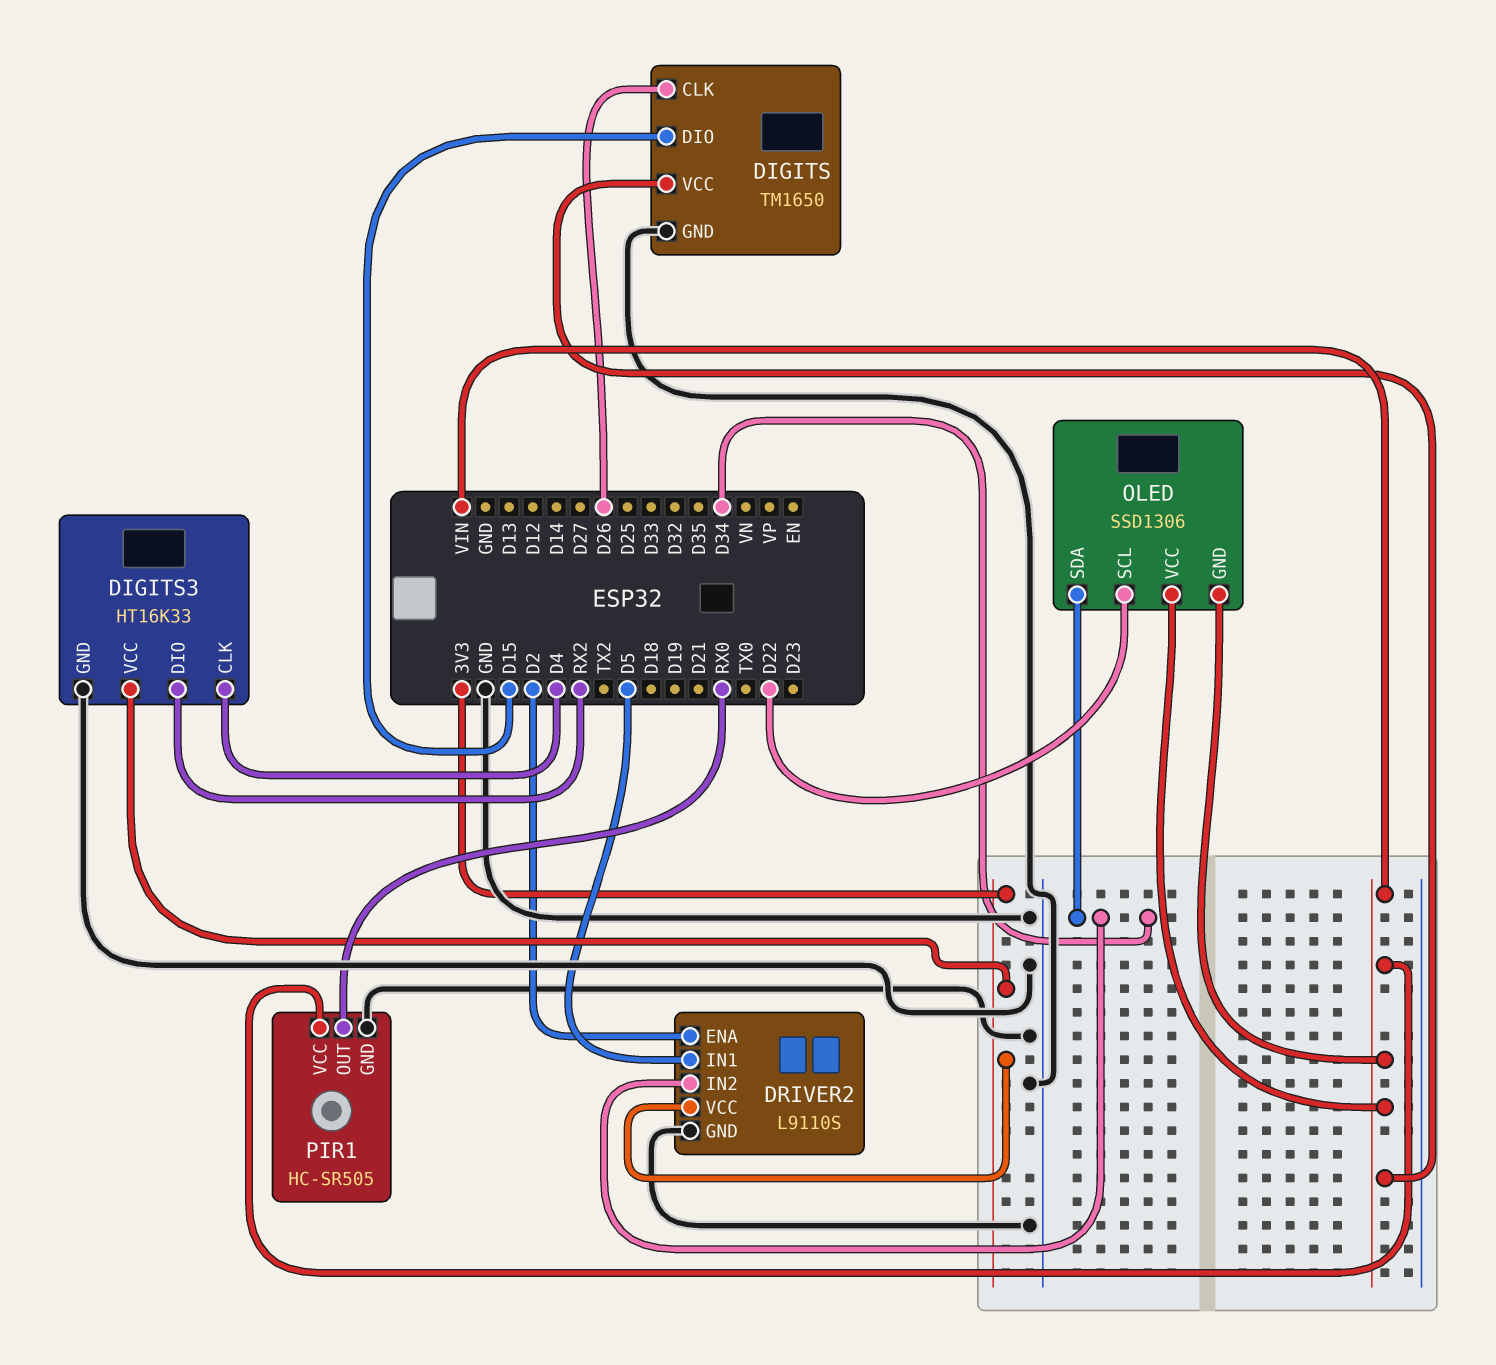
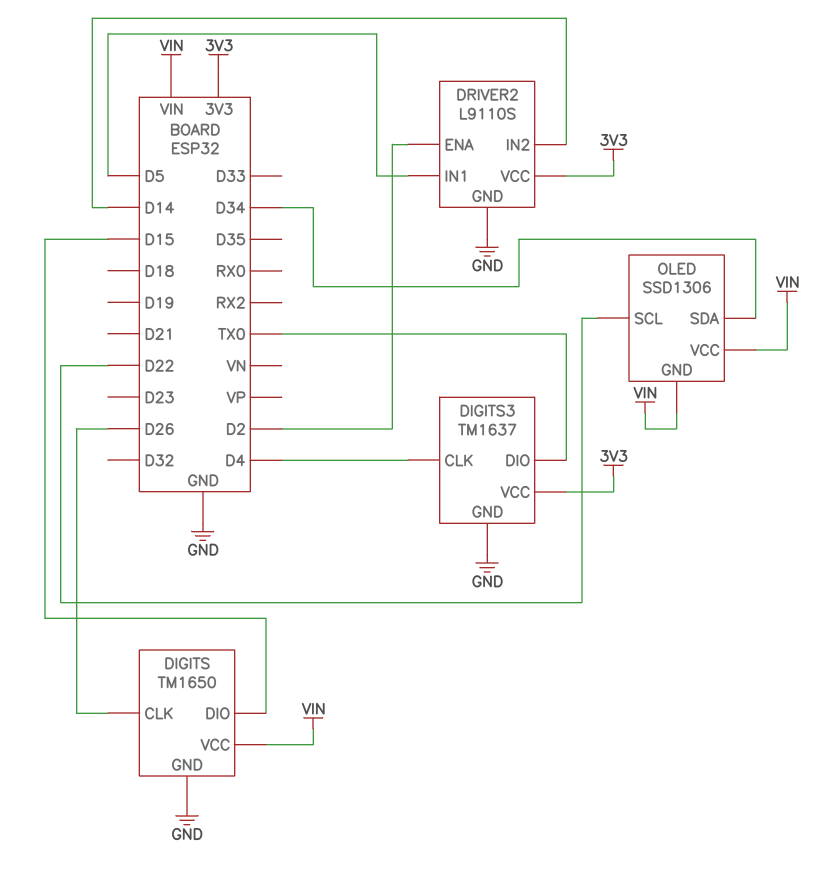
DIGITS3: HT16K33 -> TM1637
DIGITS3 pin DIO: RX2 -> TX0
DRIVER2 pin IN2: D34 -> D14
PIR1: HC-SR505 -> none
PIR1 pin GND: GND -> none
PIR1 pin OUT: RX0 -> none
PIR1 pin VCC: VIN -> none

